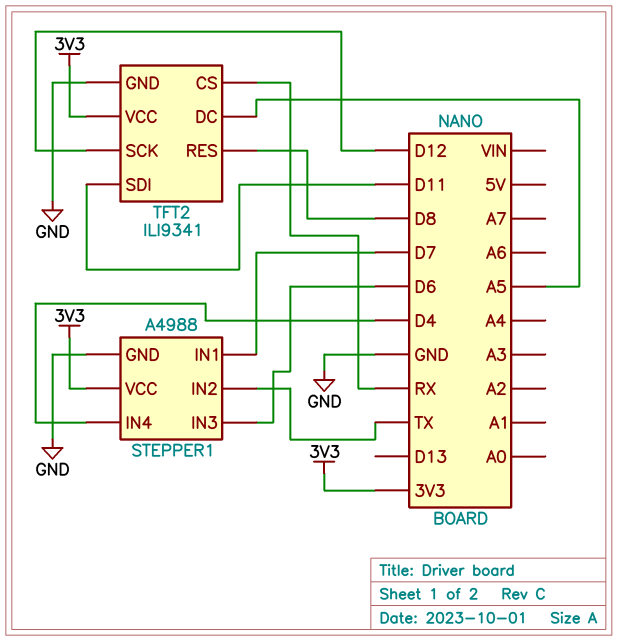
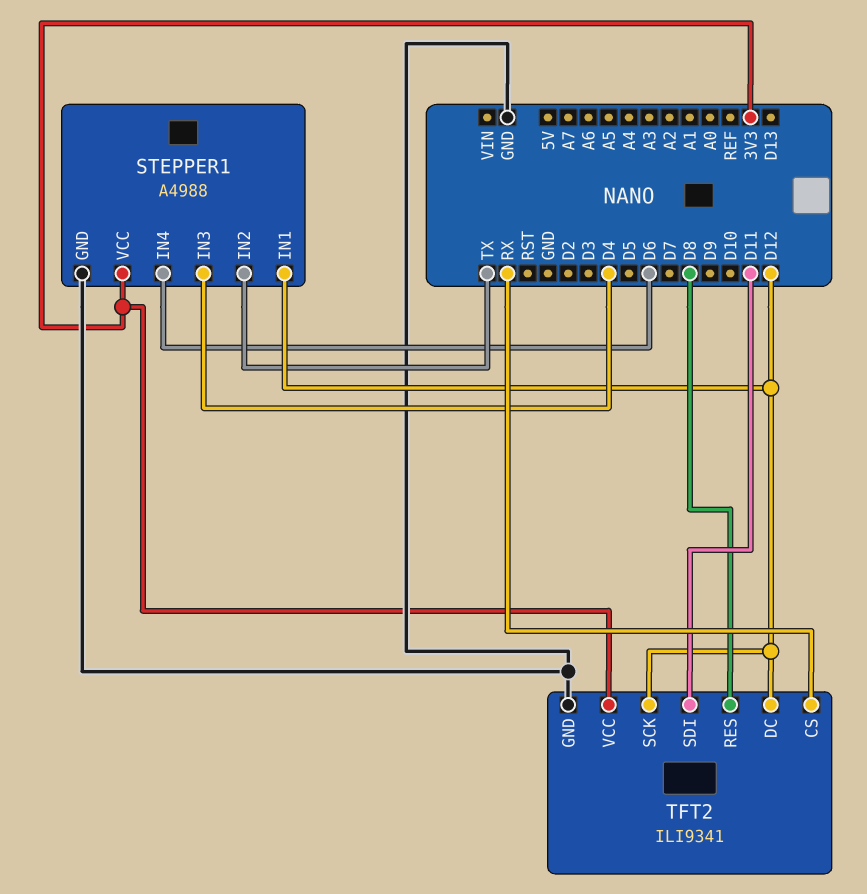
STEPPER1 pin IN1: D7 -> D12
STEPPER1 pin IN3: D6 -> D4
STEPPER1 pin IN4: D4 -> D6
TFT2 pin DC: A5 -> D12

